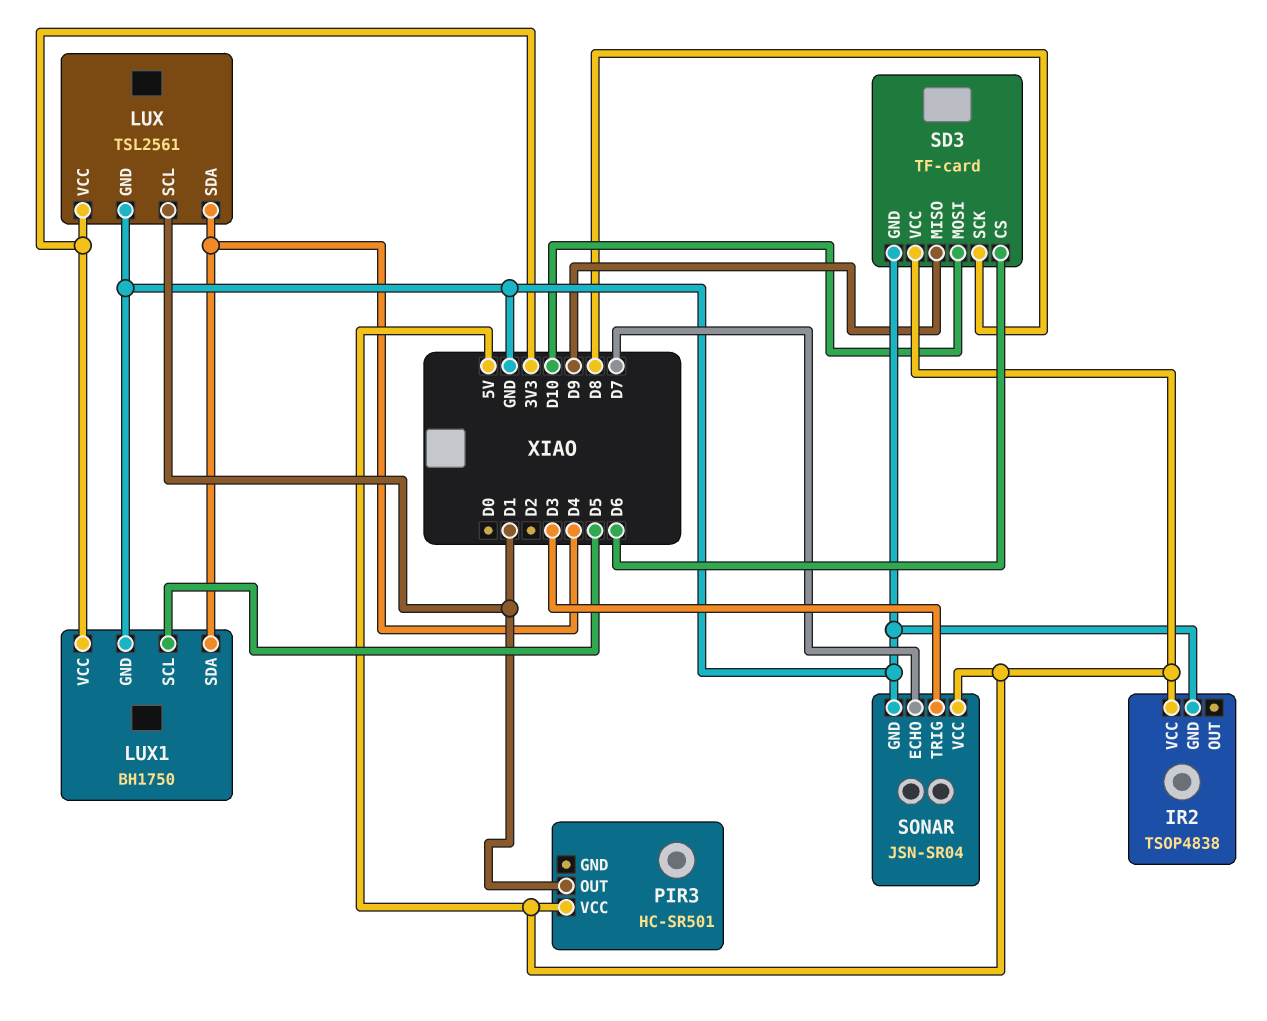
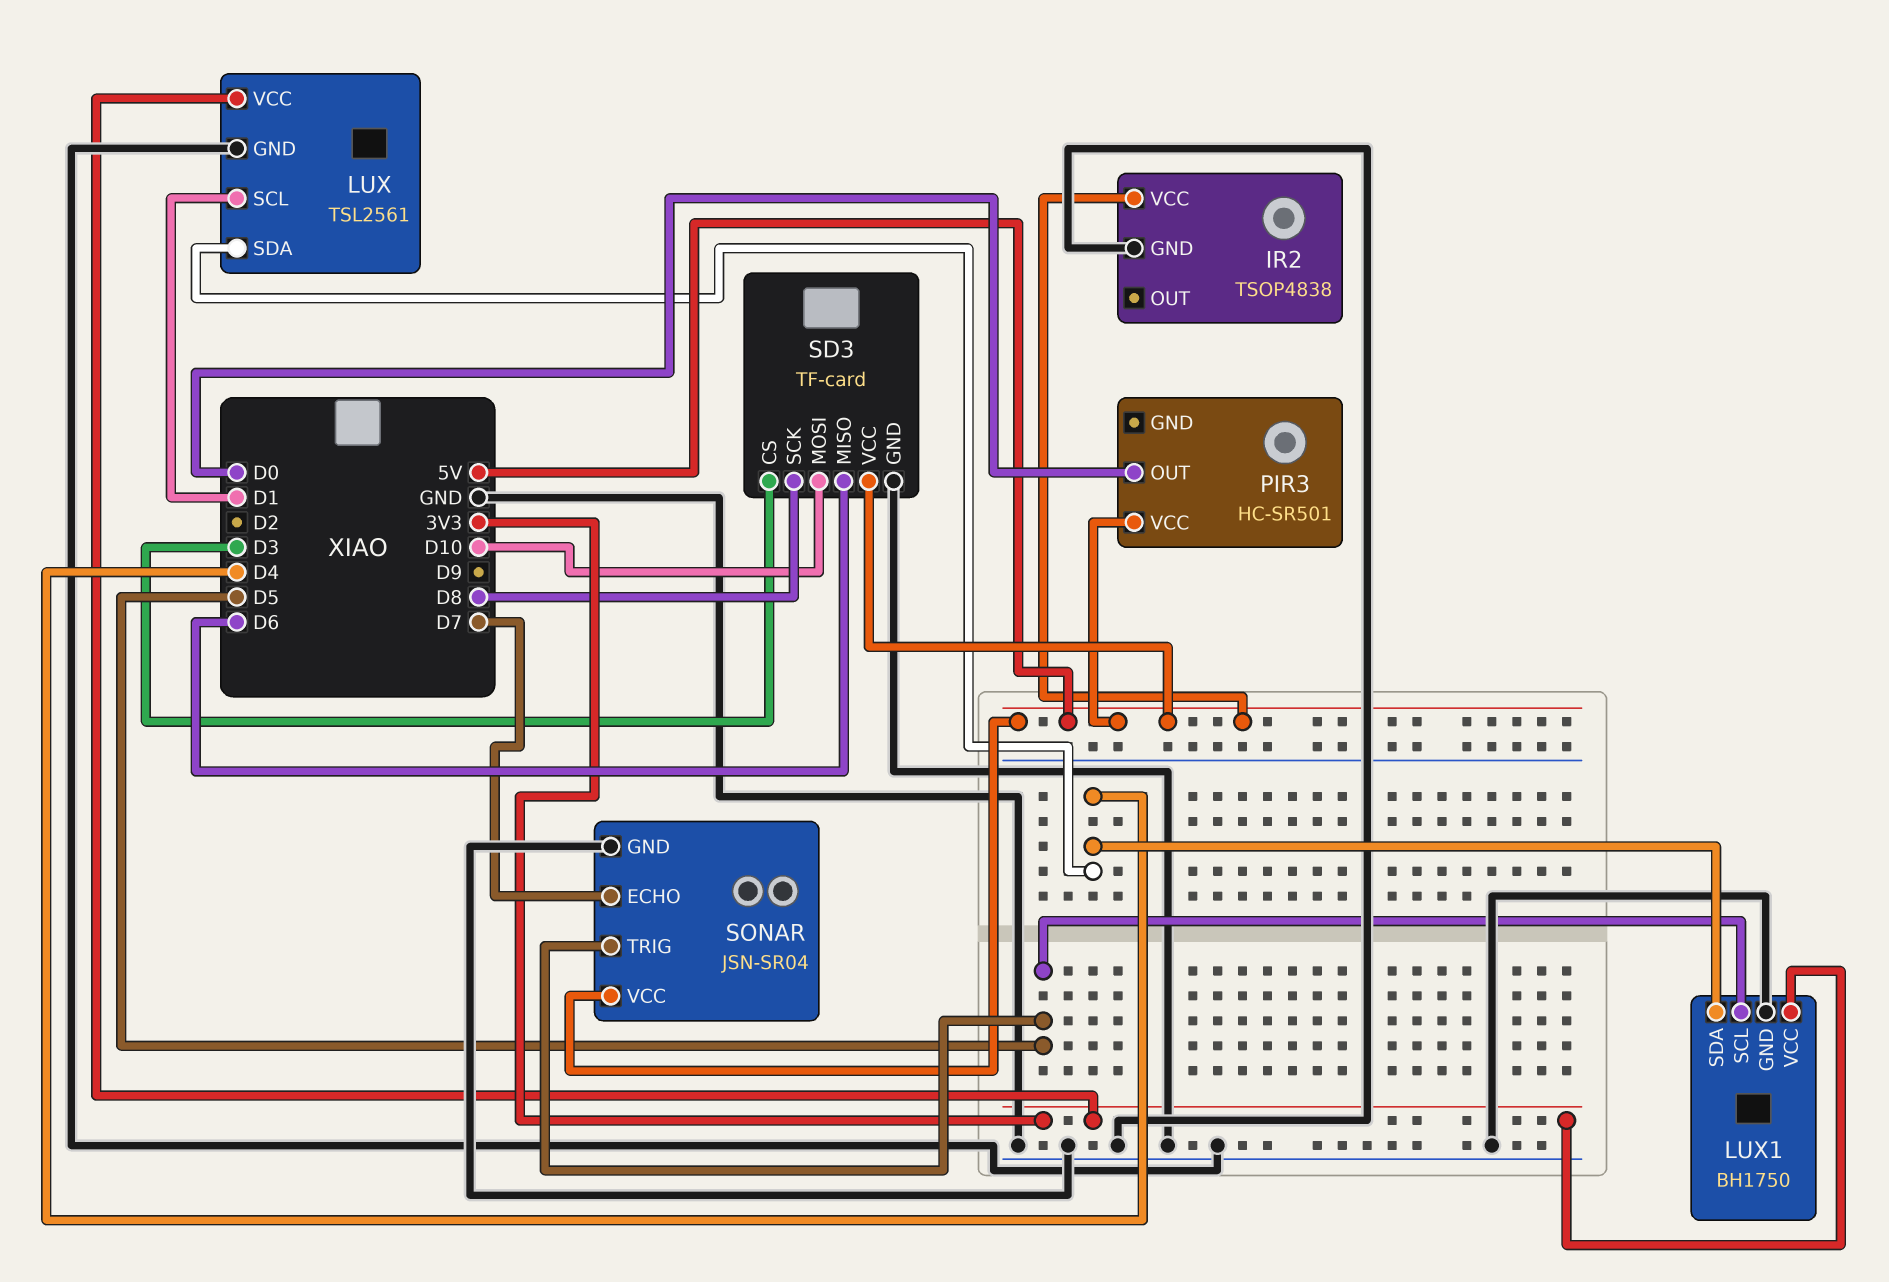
PIR3 pin OUT: D1 -> D0
SD3 pin CS: D6 -> D3
SD3 pin MISO: D9 -> D6
SONAR pin TRIG: D3 -> D5

